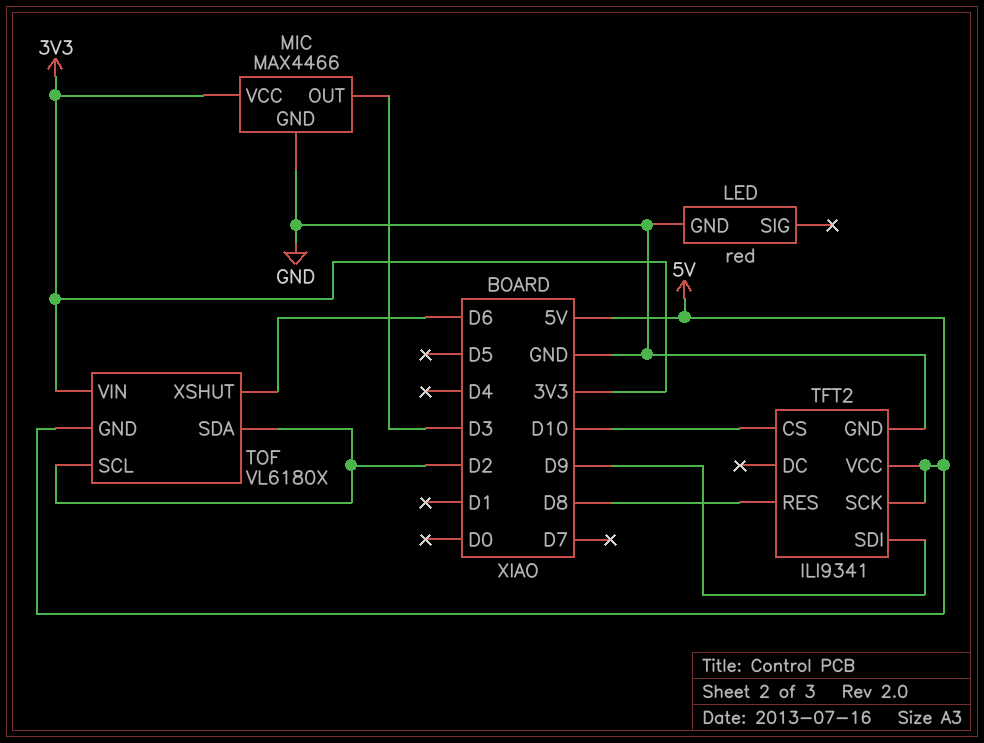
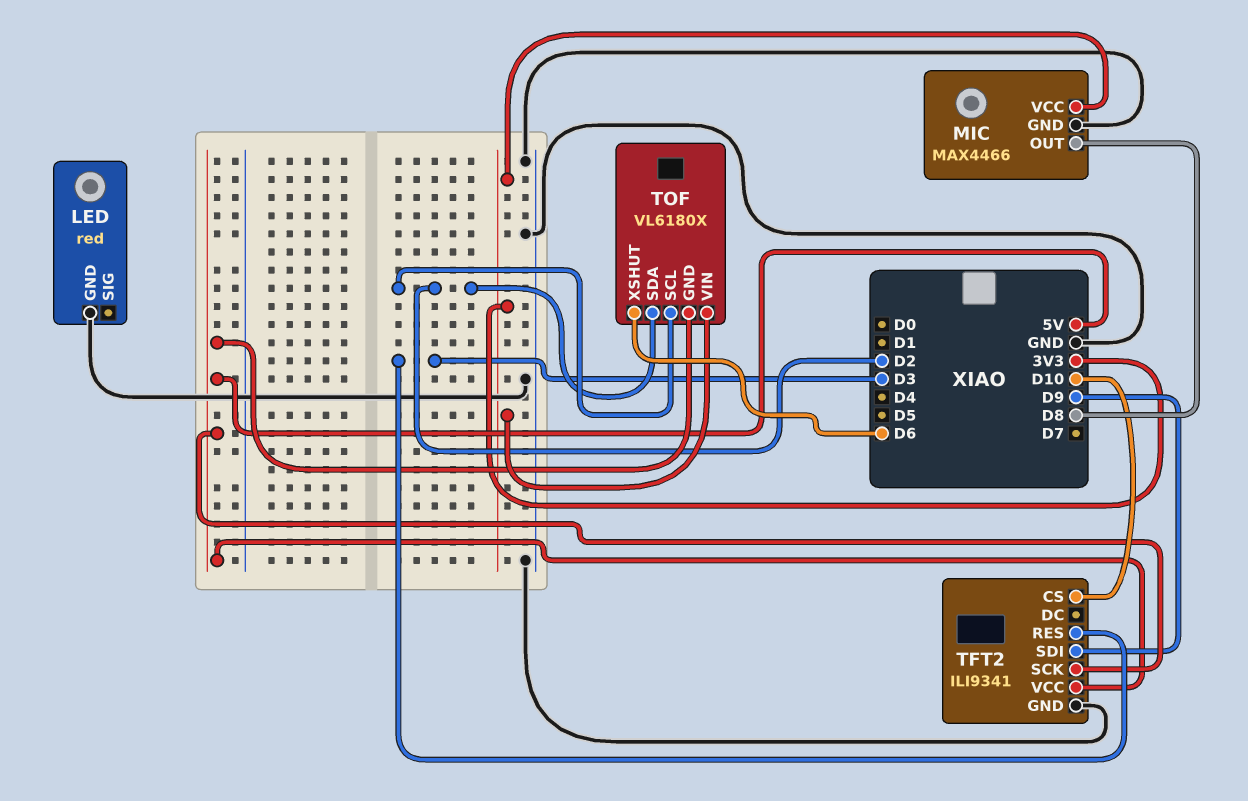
MIC pin OUT: D3 -> D8
TFT2 pin RES: D8 -> D3

